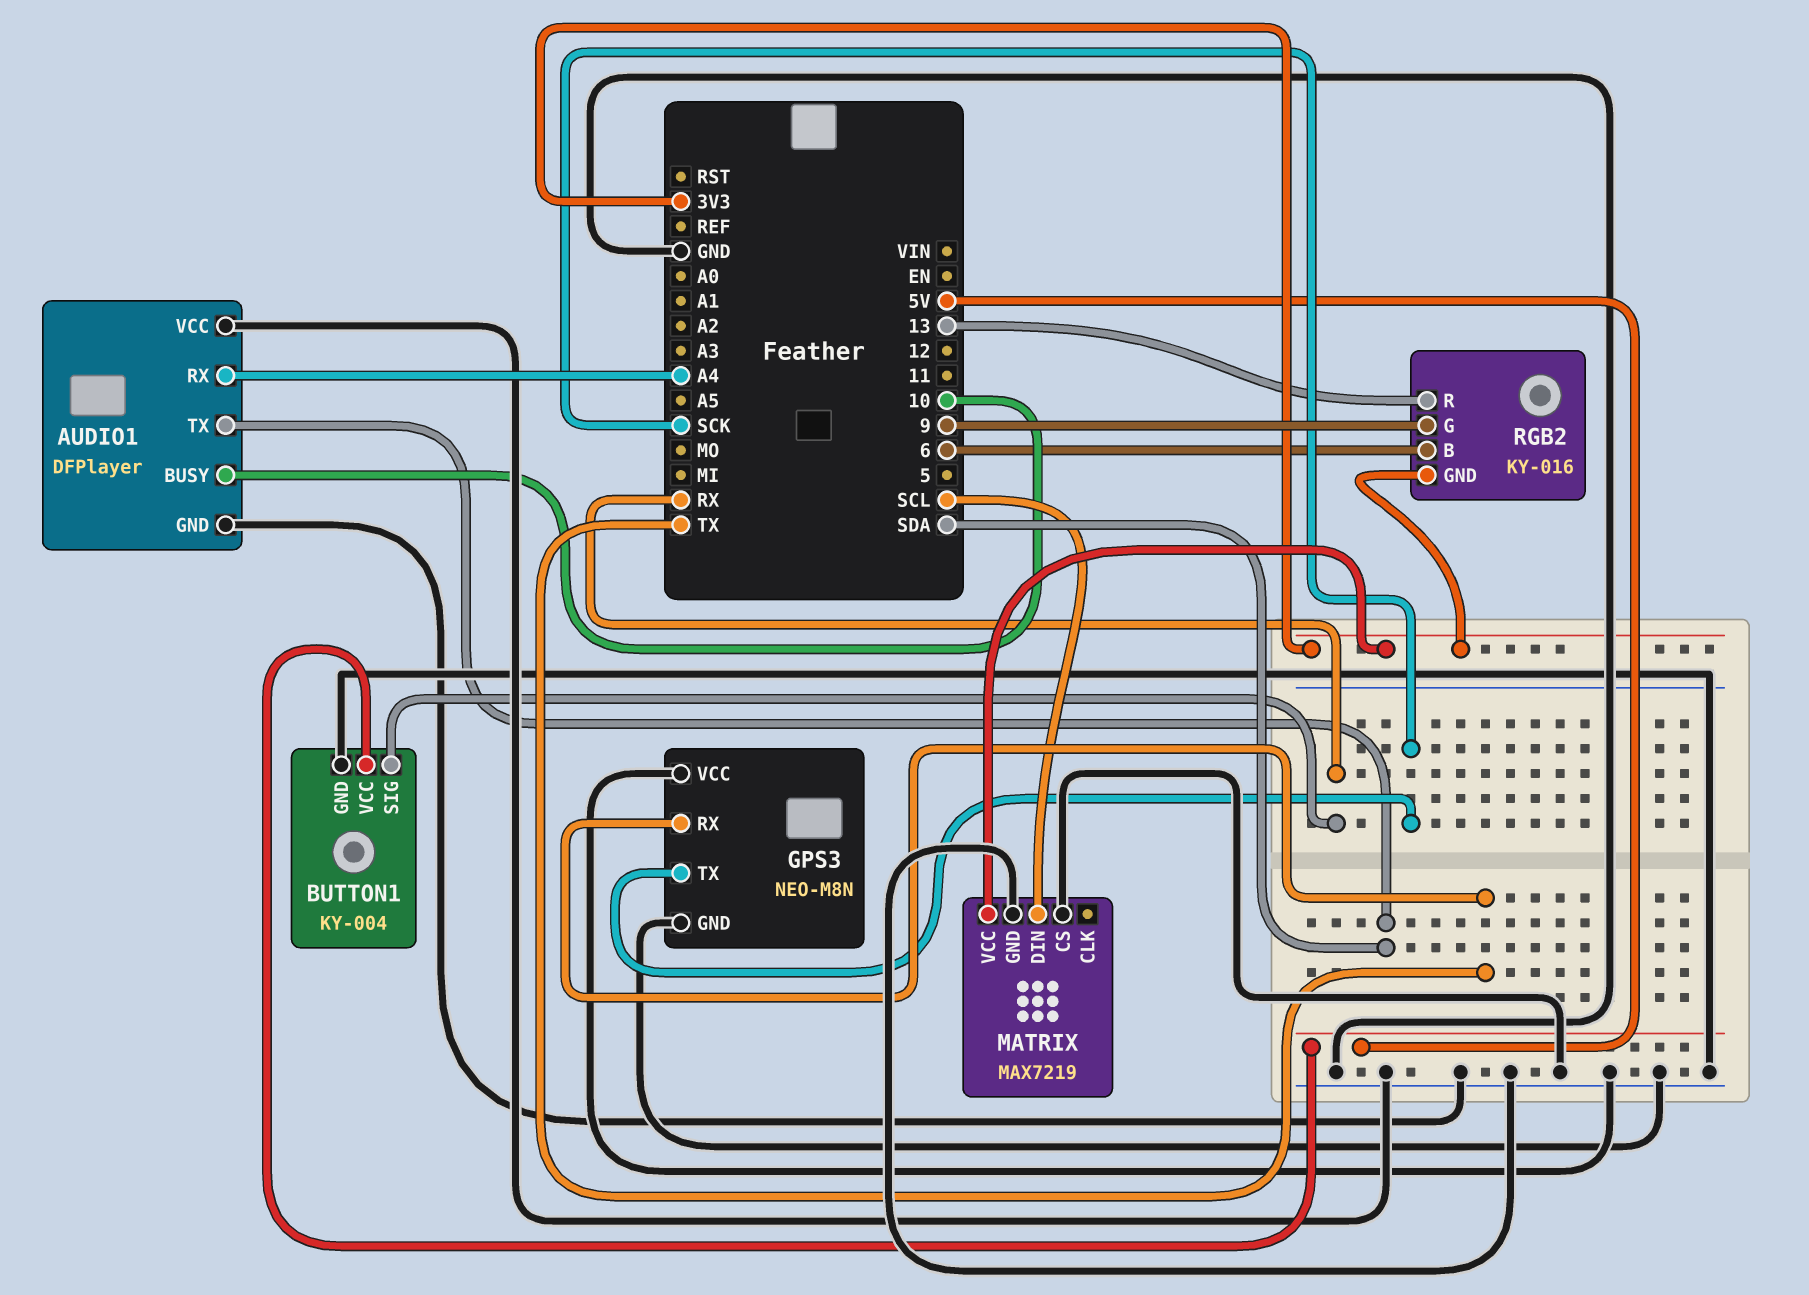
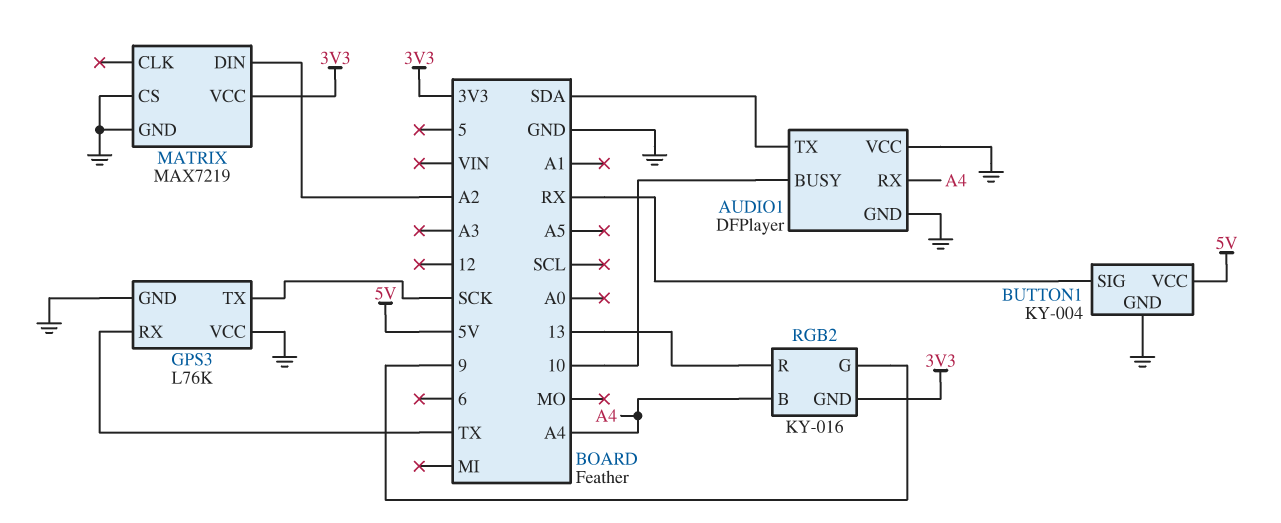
GPS3: NEO-M8N -> L76K
MATRIX pin DIN: SCL -> A2
RGB2 pin B: 6 -> A4

